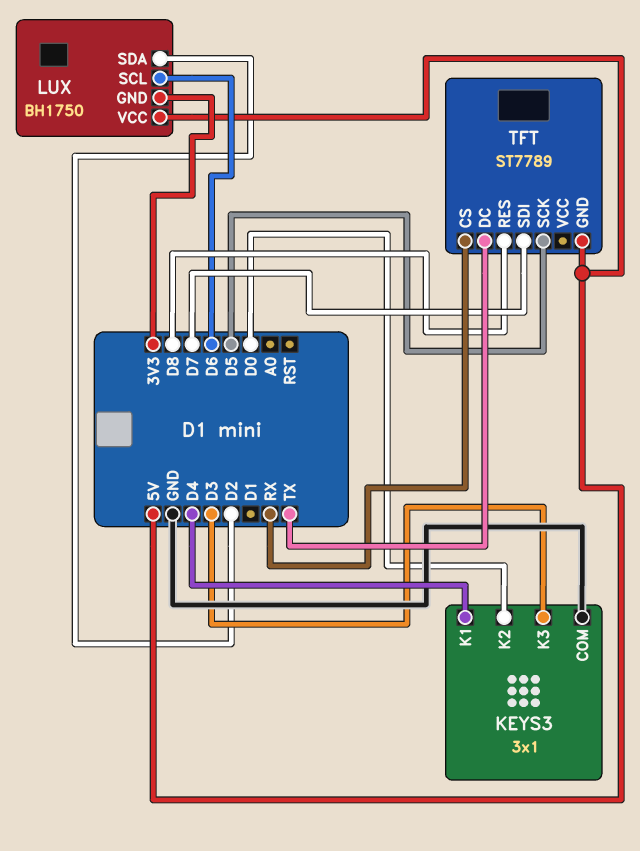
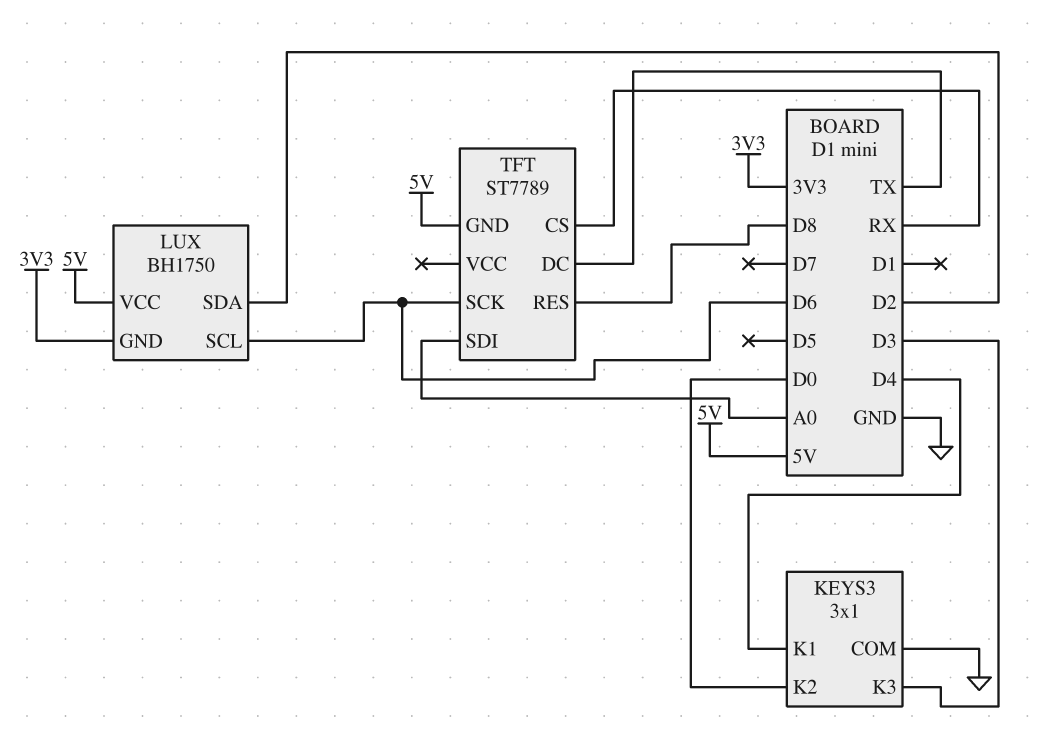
TFT pin SCK: D5 -> D6
TFT pin SDI: D7 -> A0

